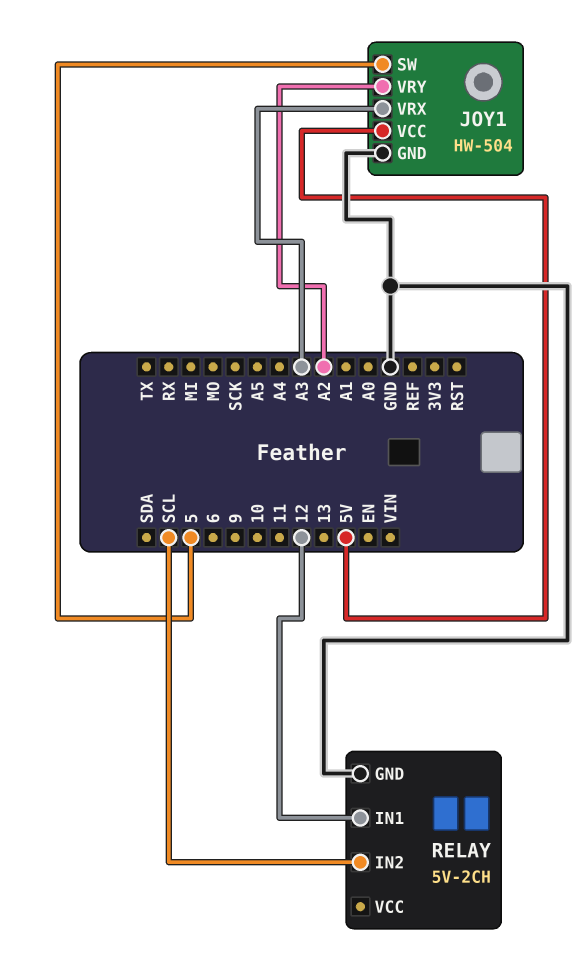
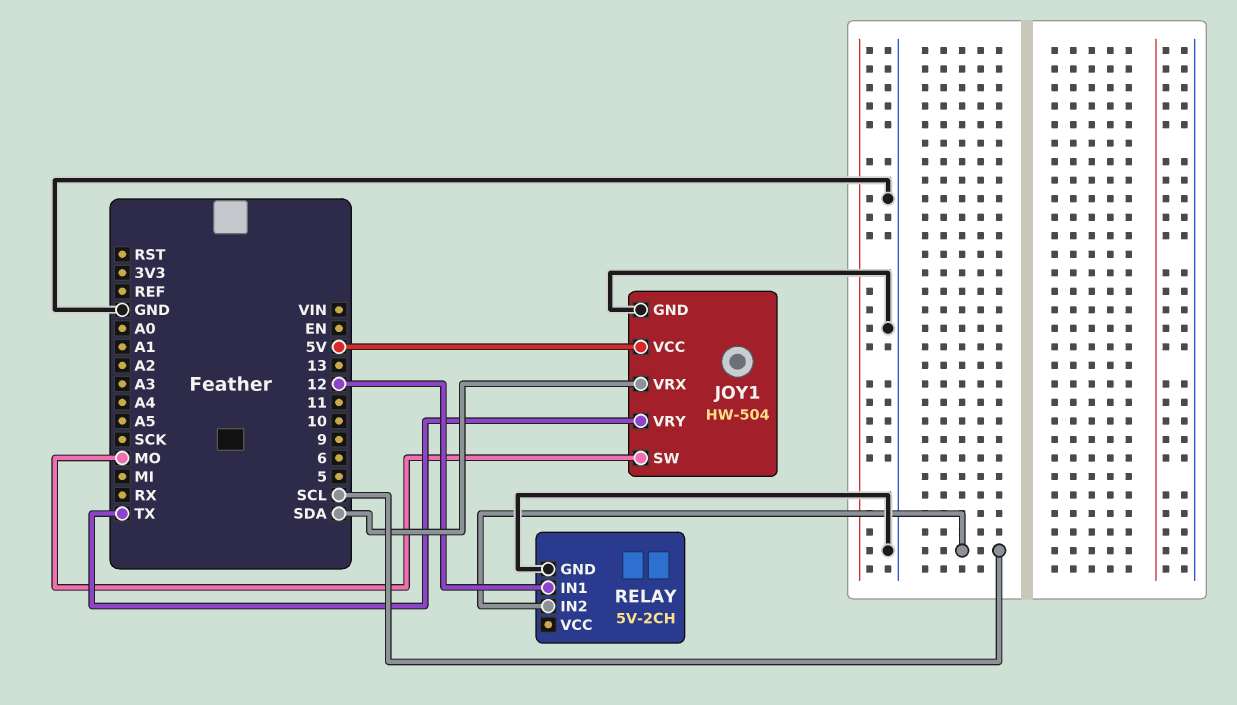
JOY1 pin SW: 5 -> MO
JOY1 pin VRX: A3 -> SDA
JOY1 pin VRY: A2 -> TX

